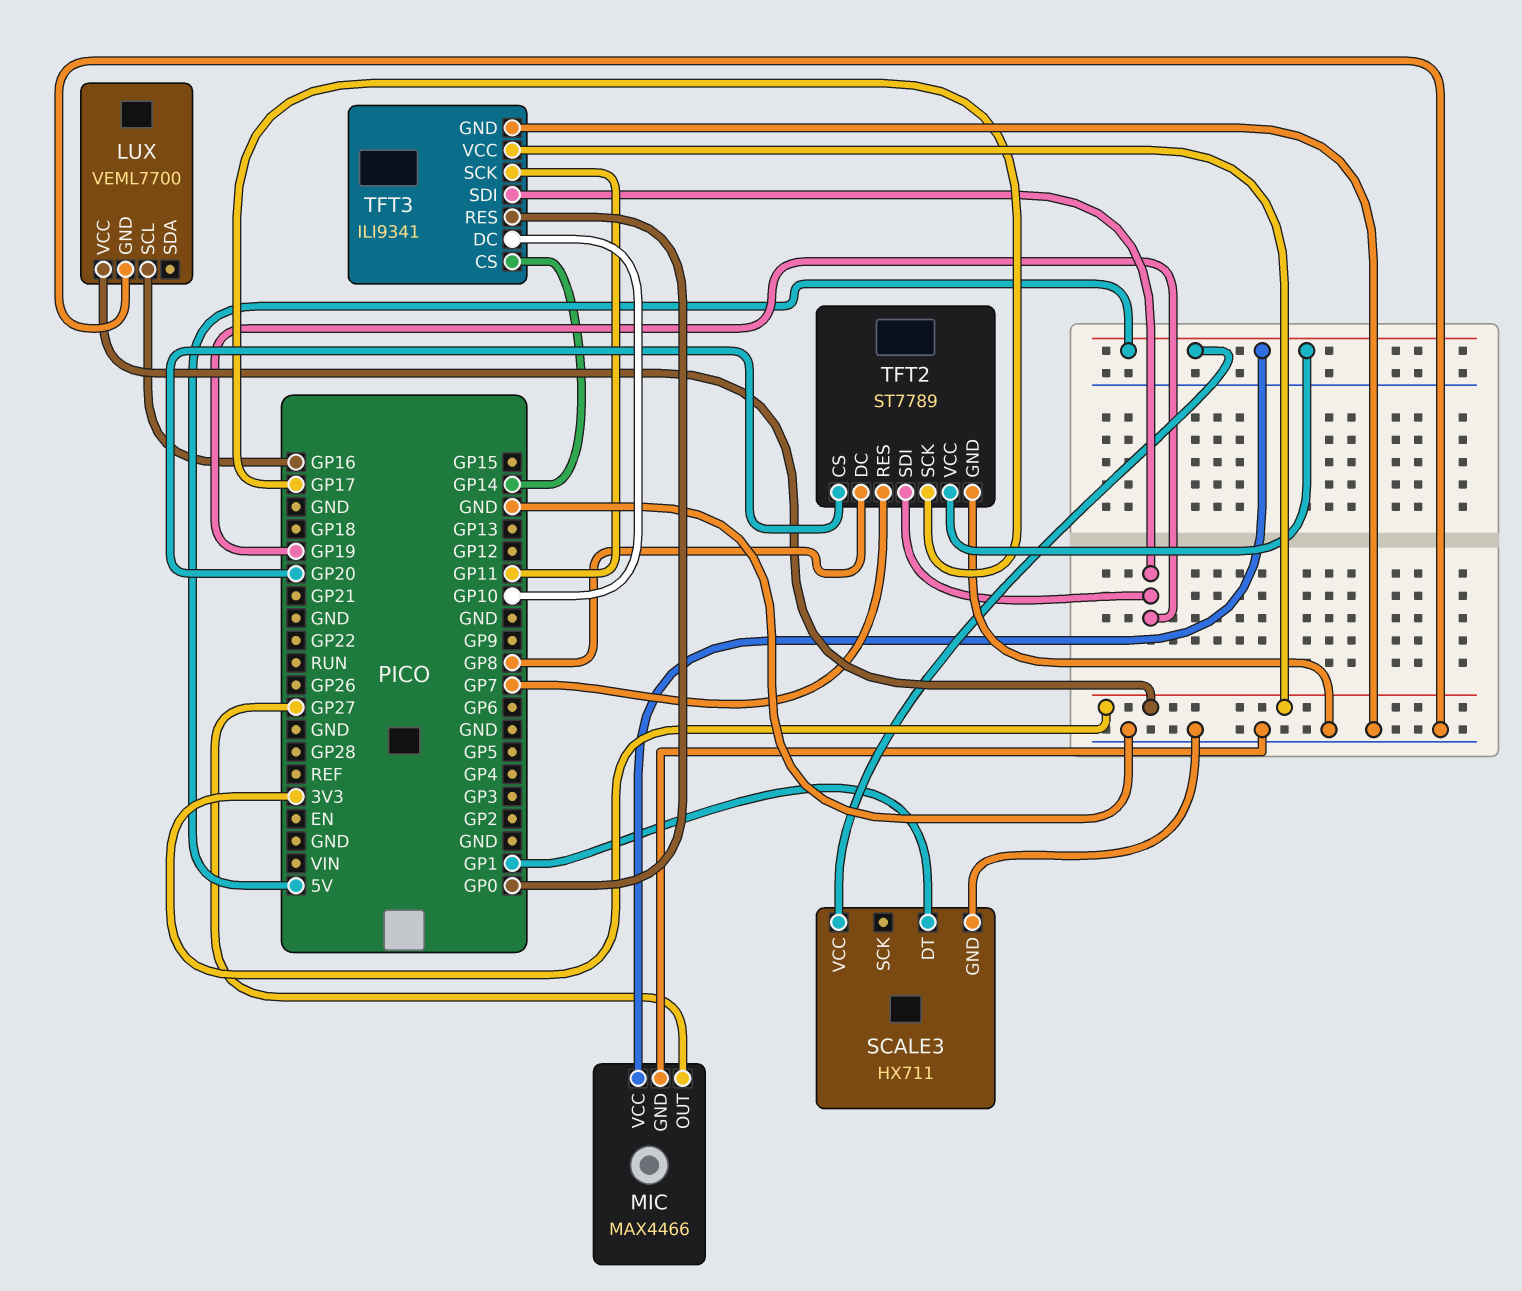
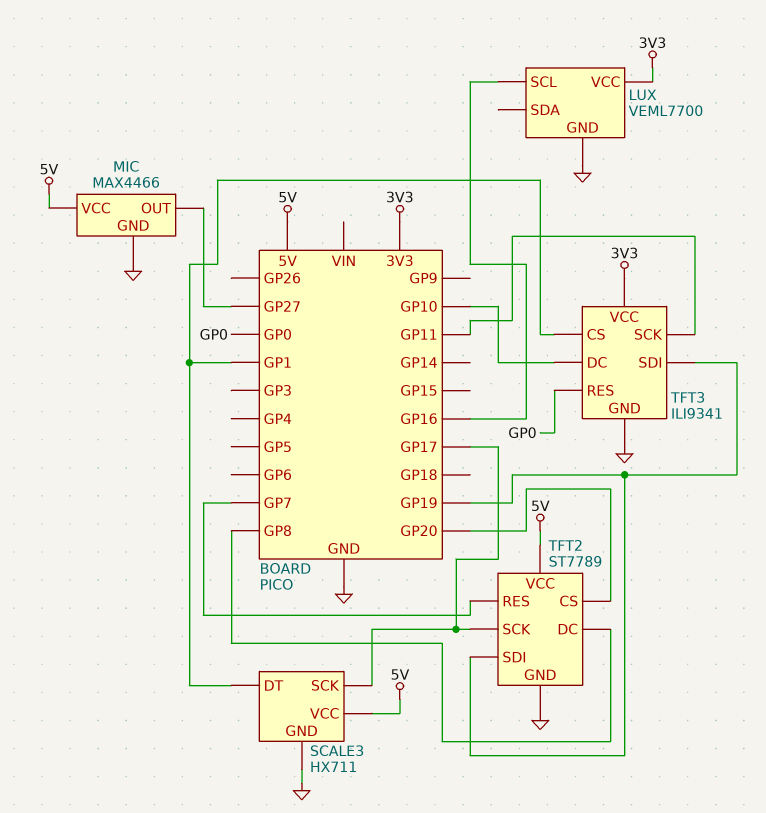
SCALE3 pin SCK: none -> GP17
TFT3 pin CS: GP14 -> GP1

